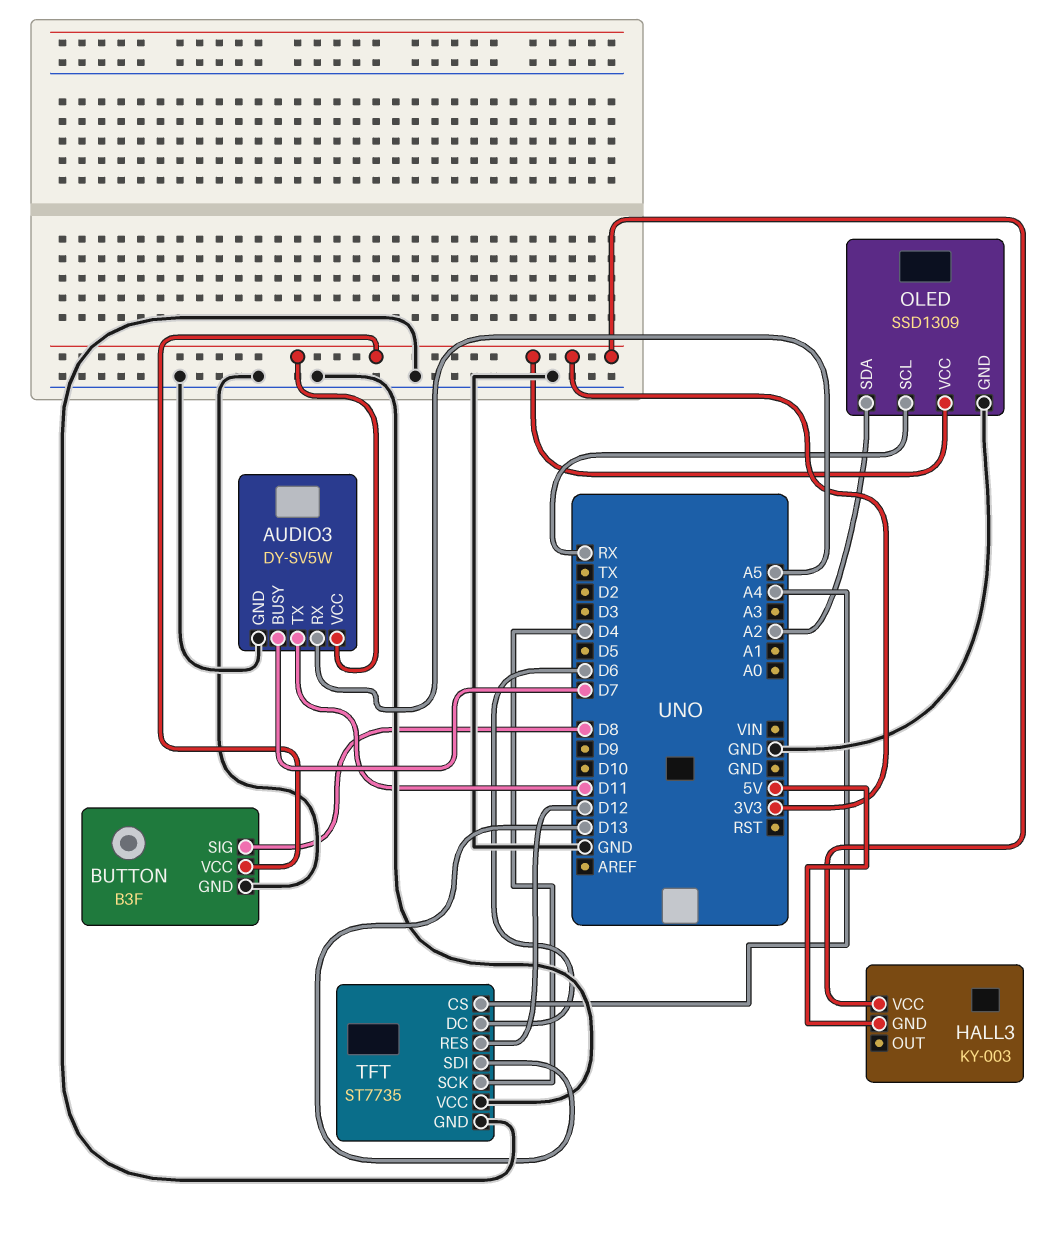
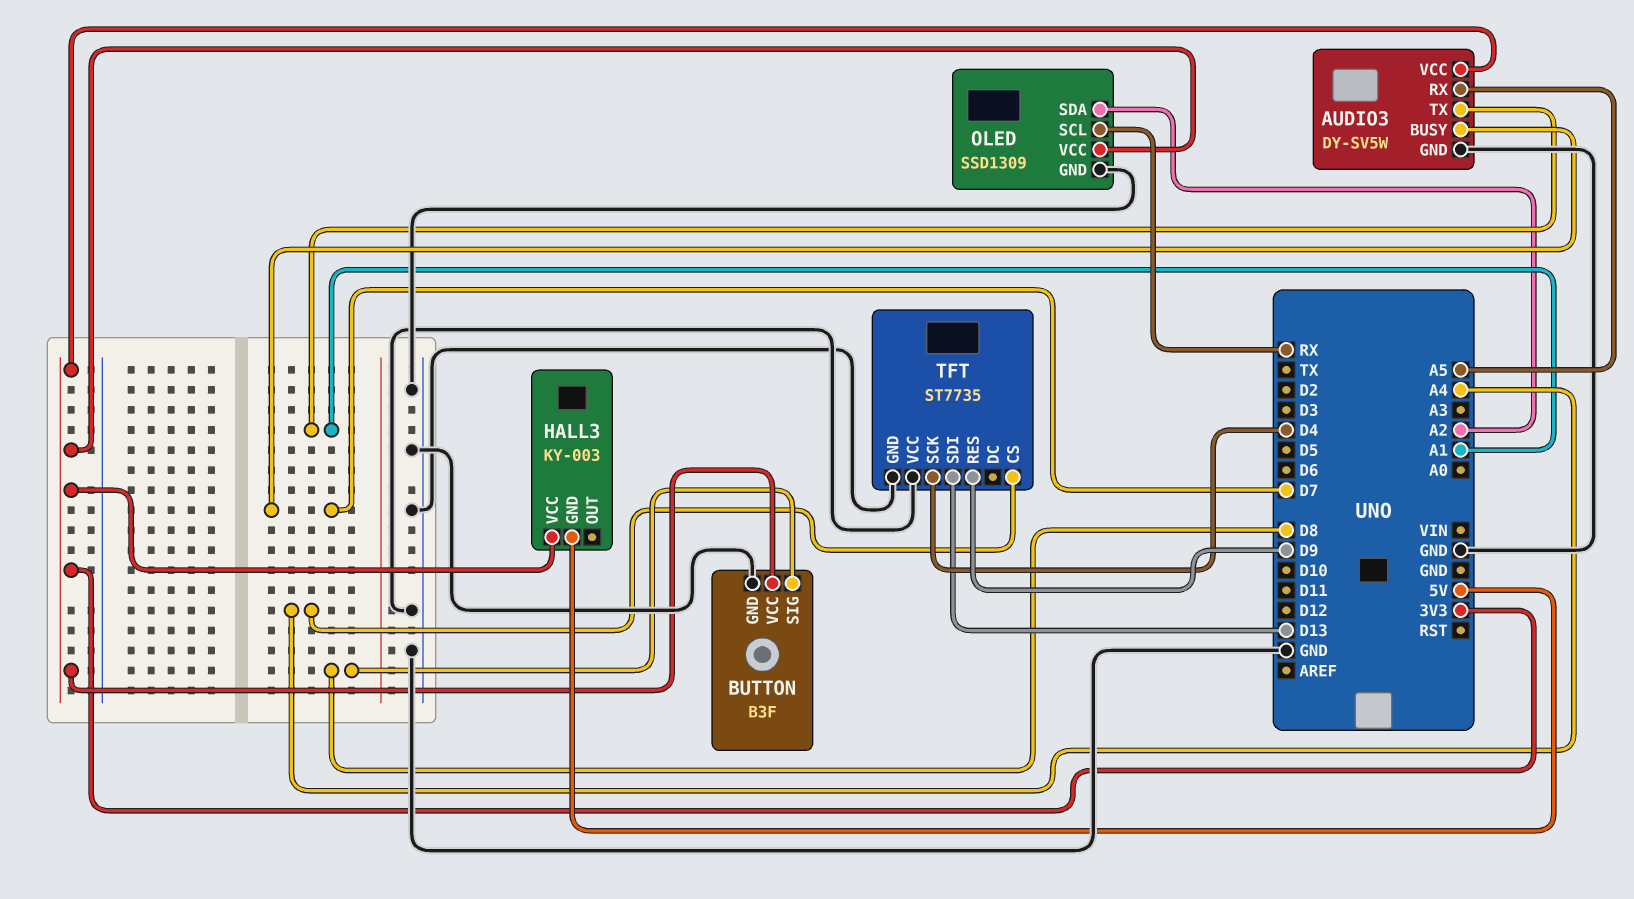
AUDIO3 pin TX: D11 -> A1
TFT pin DC: D6 -> none
TFT pin RES: D12 -> D9

